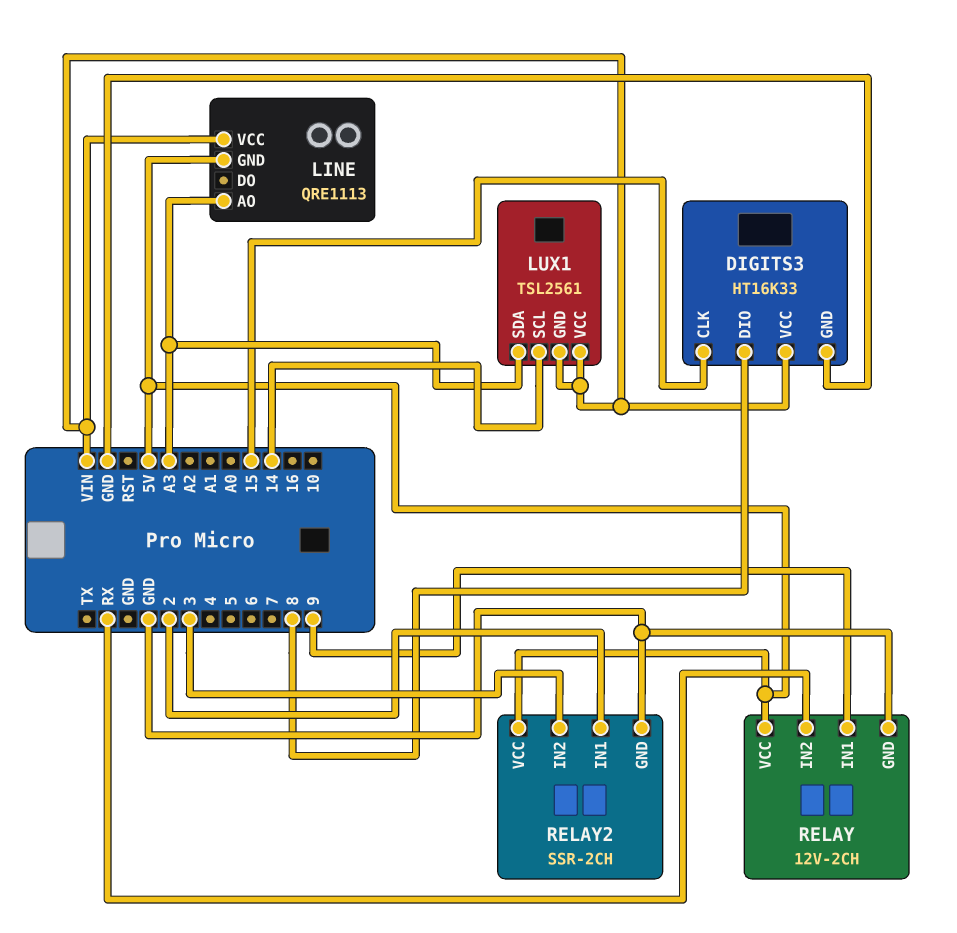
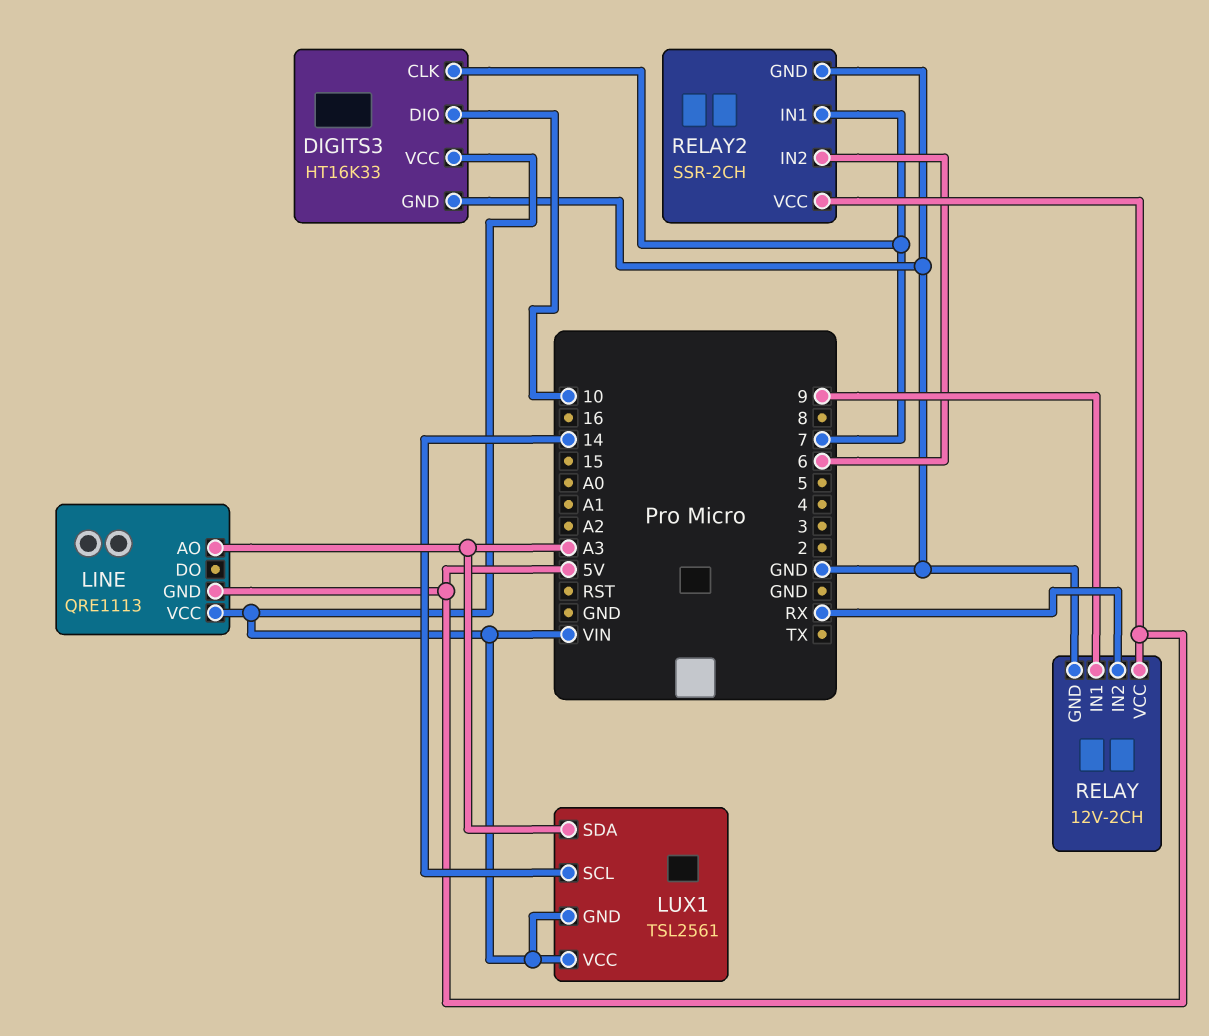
DIGITS3 pin CLK: 15 -> 7
DIGITS3 pin DIO: 8 -> 10
RELAY2 pin IN1: 2 -> 7
RELAY2 pin IN2: 3 -> 6

